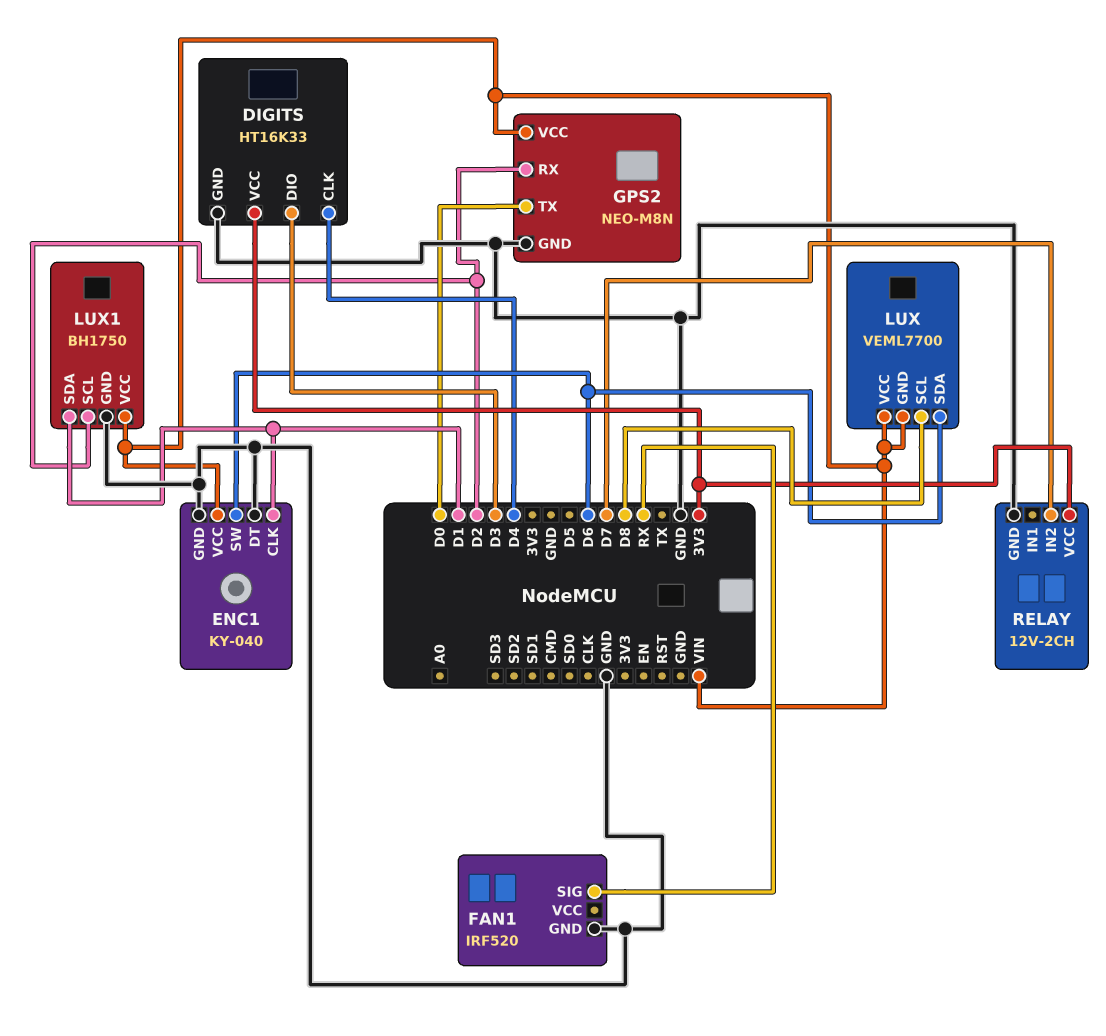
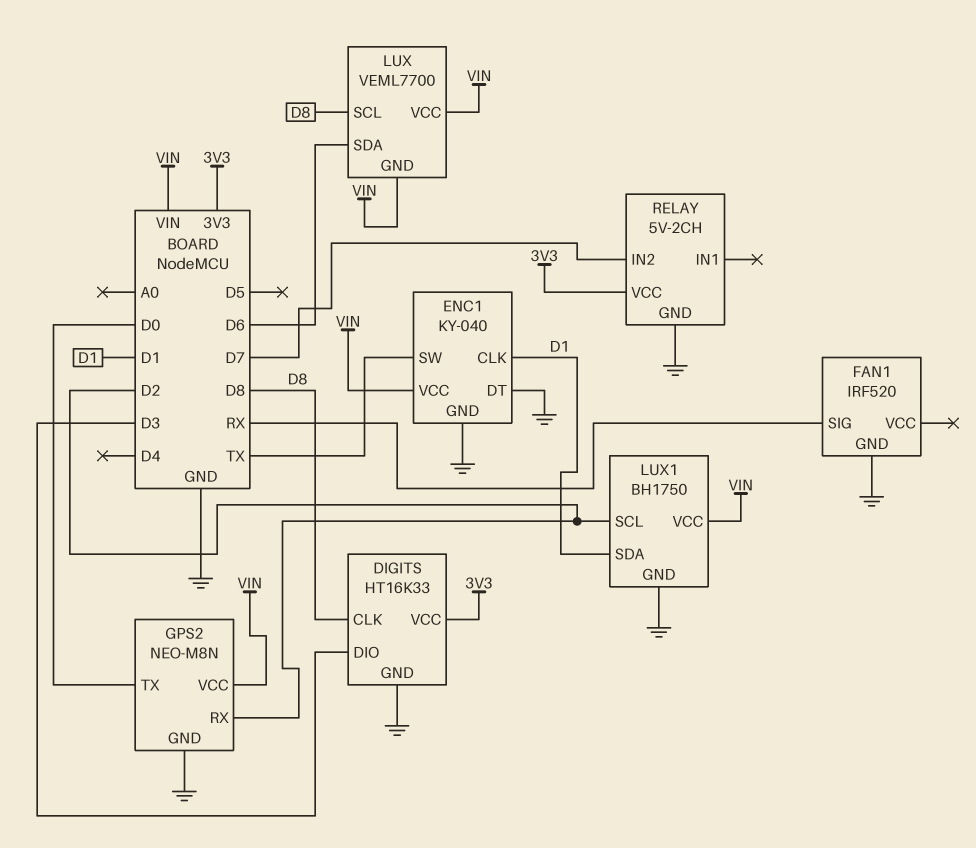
DIGITS pin CLK: D4 -> D8
ENC1 pin SW: D6 -> TX
RELAY: 12V-2CH -> 5V-2CH

